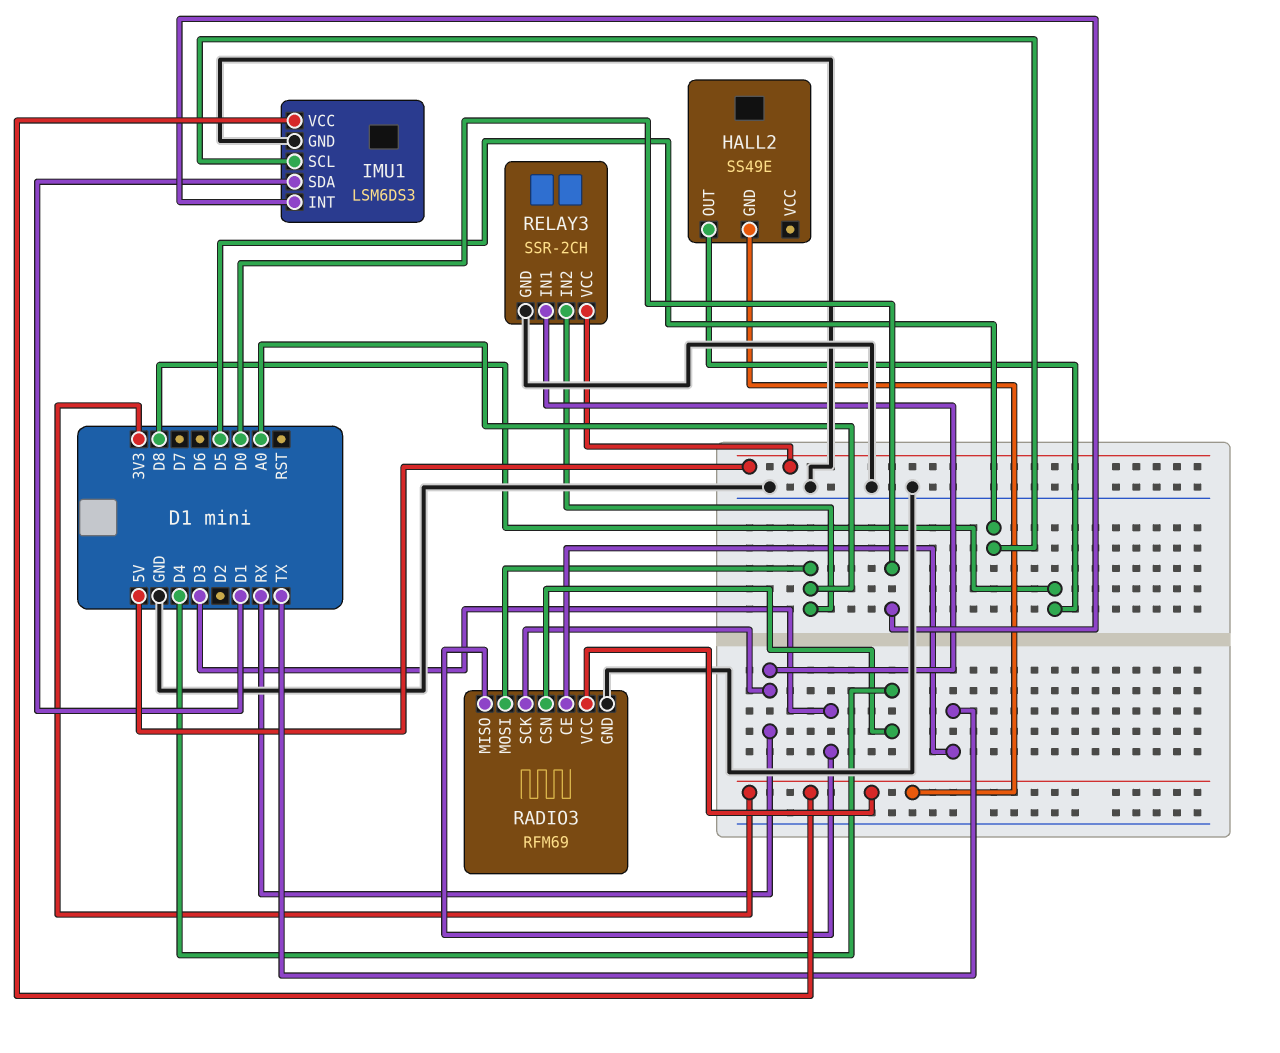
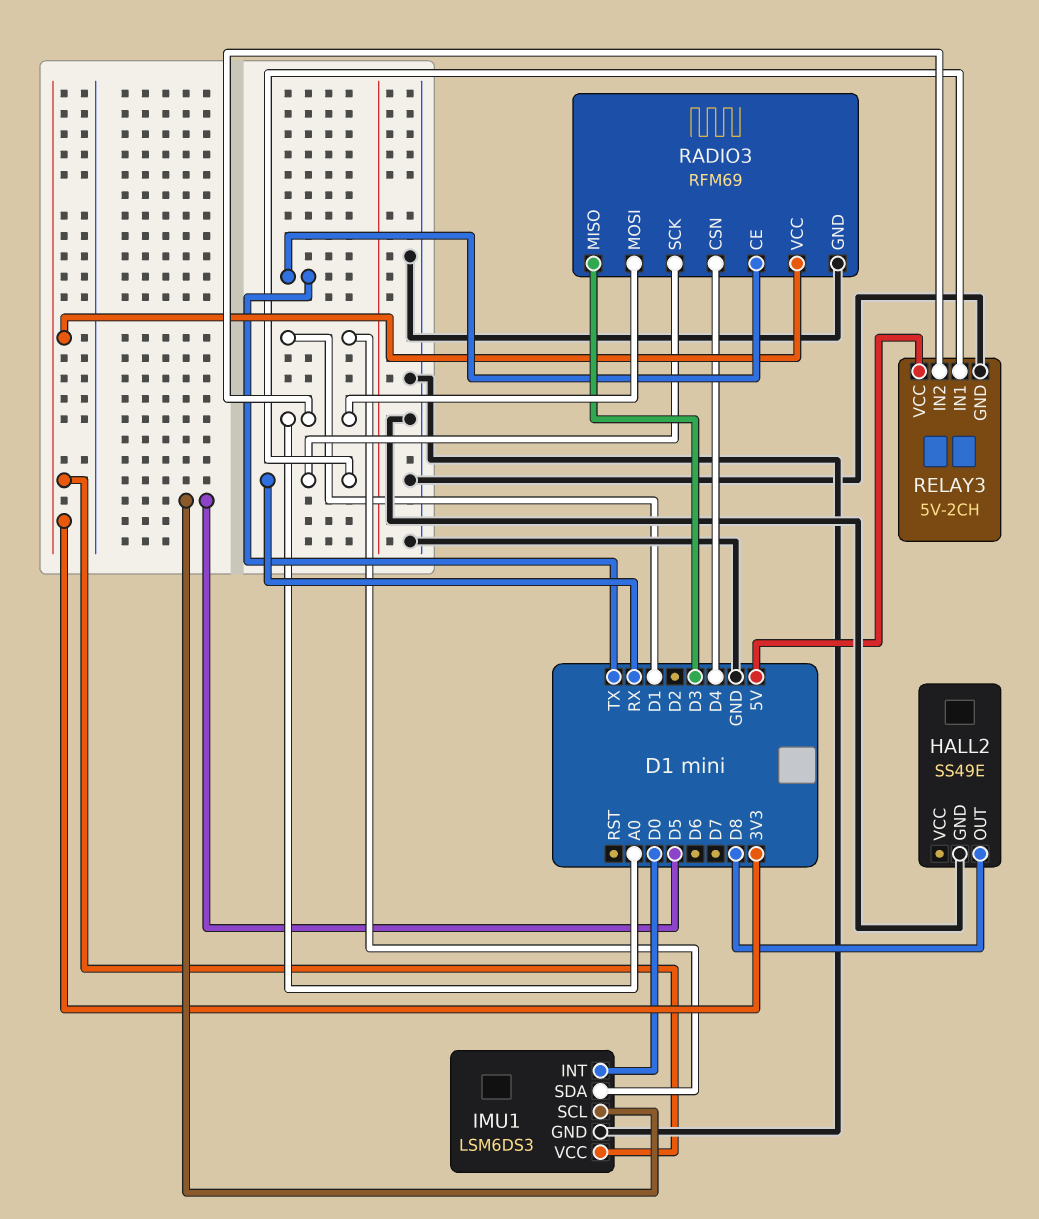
HALL2 pin GND: 3V3 -> GND
RELAY3: SSR-2CH -> 5V-2CH

